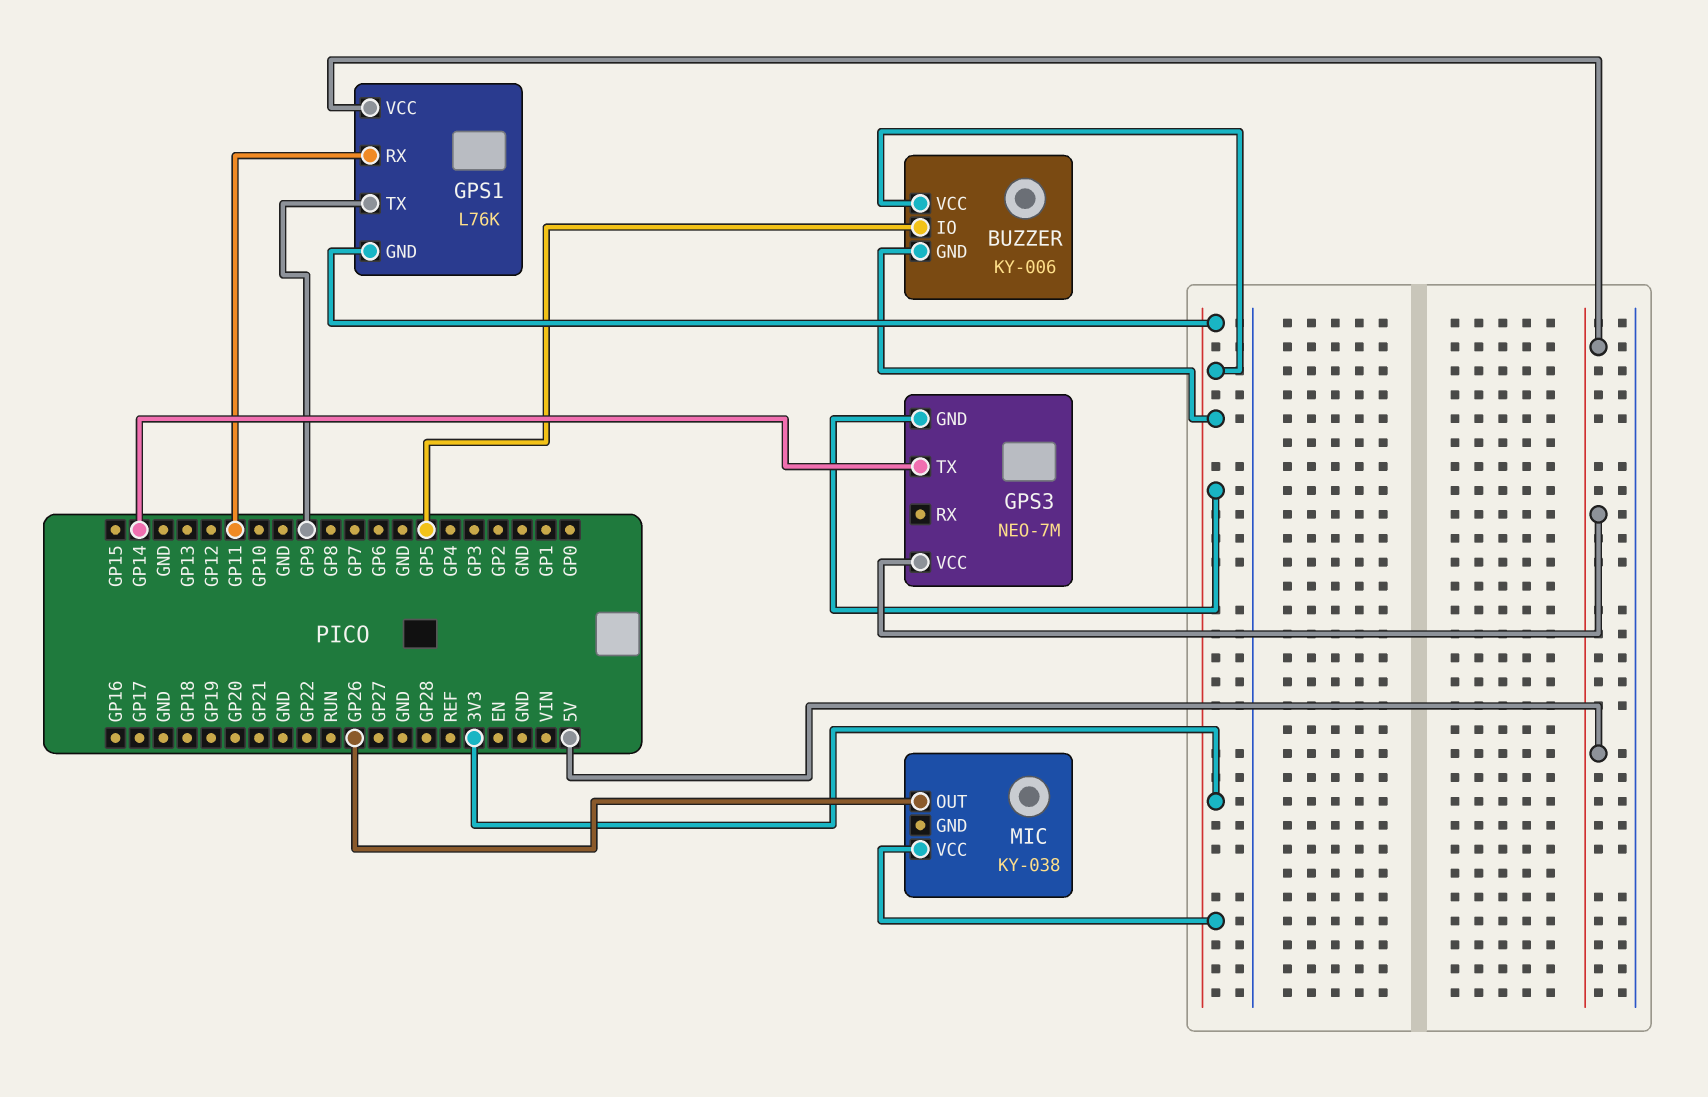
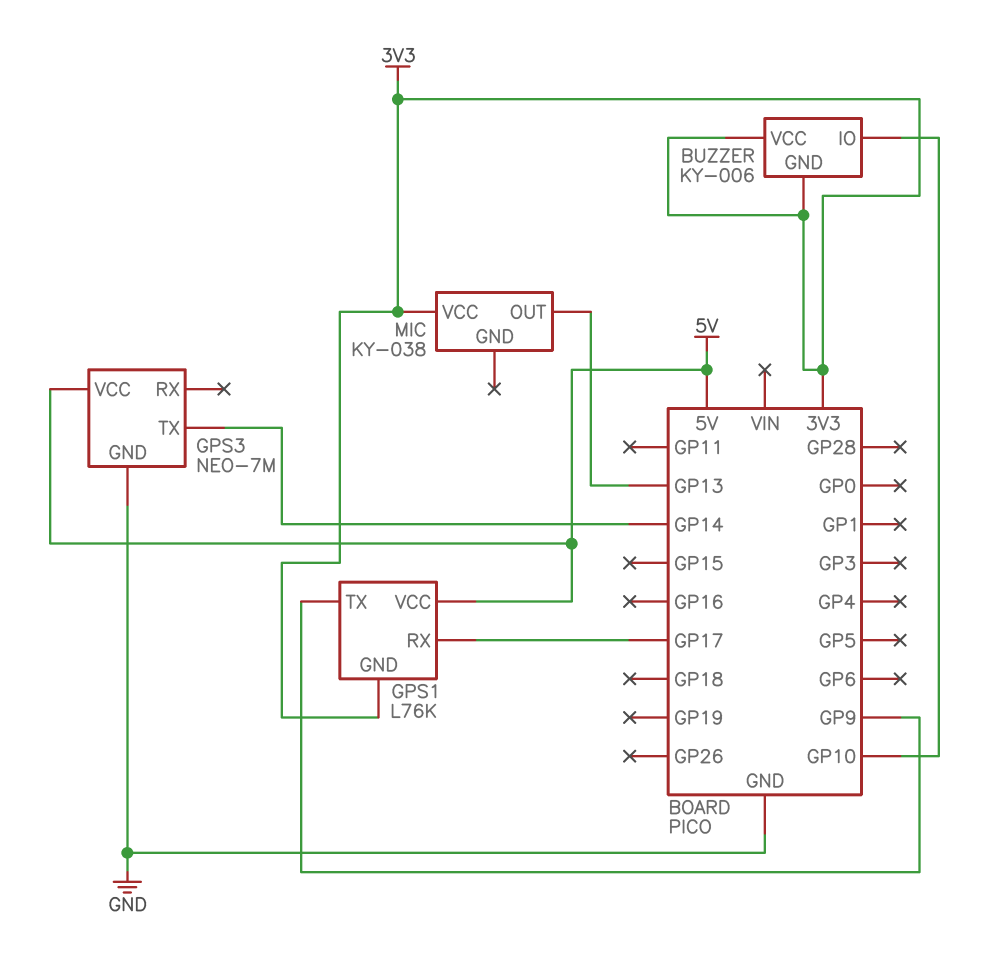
BUZZER pin IO: GP5 -> GP10
GPS1 pin RX: GP11 -> GP17
GPS3 pin GND: 3V3 -> GND
MIC pin OUT: GP26 -> GP13

